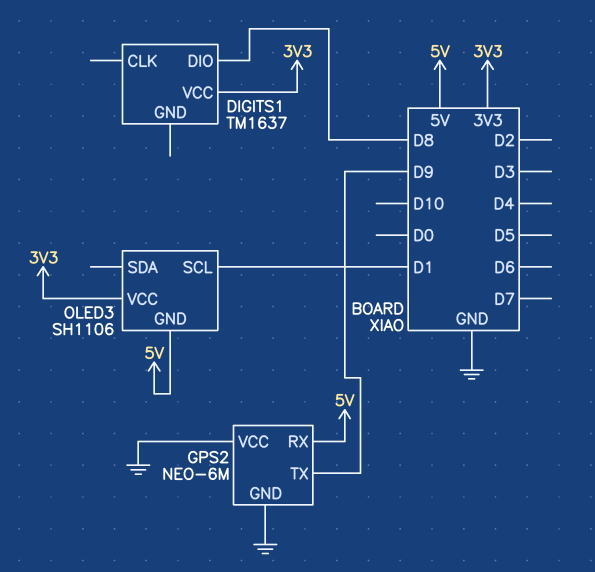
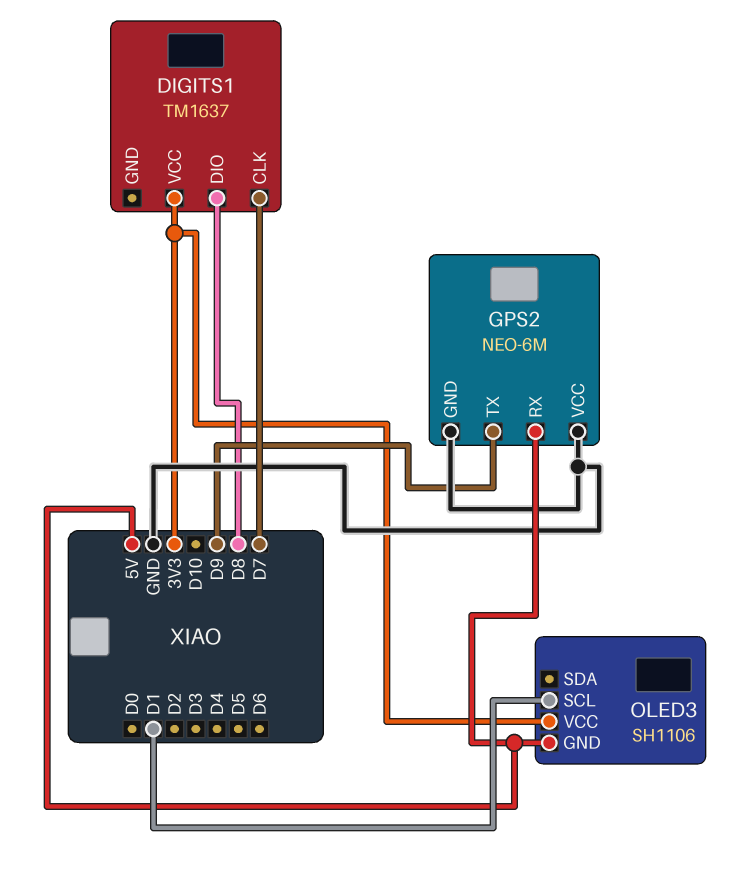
DIGITS1 pin CLK: none -> D7

